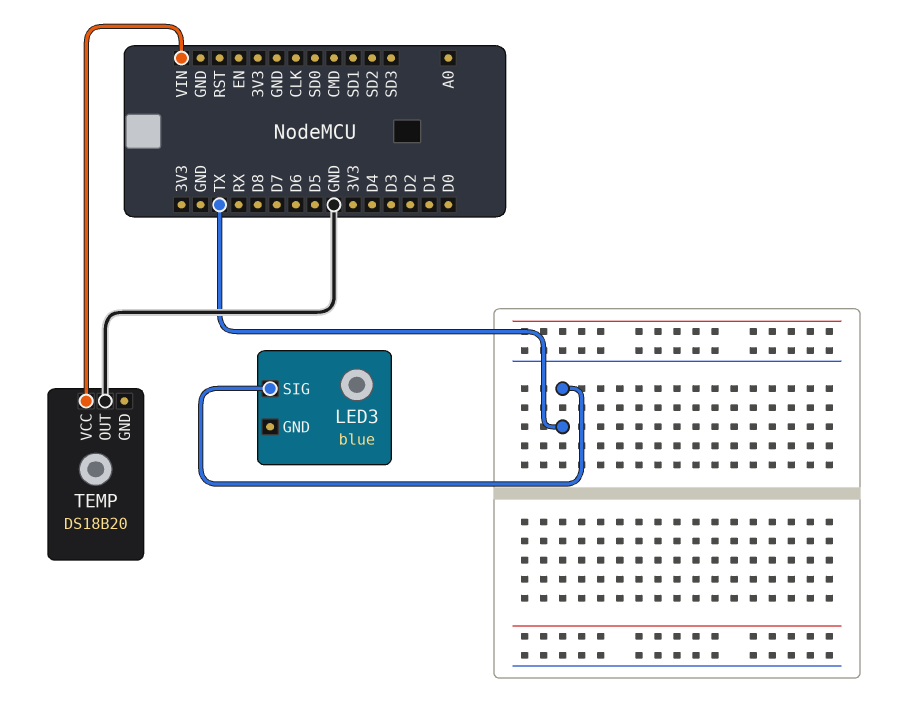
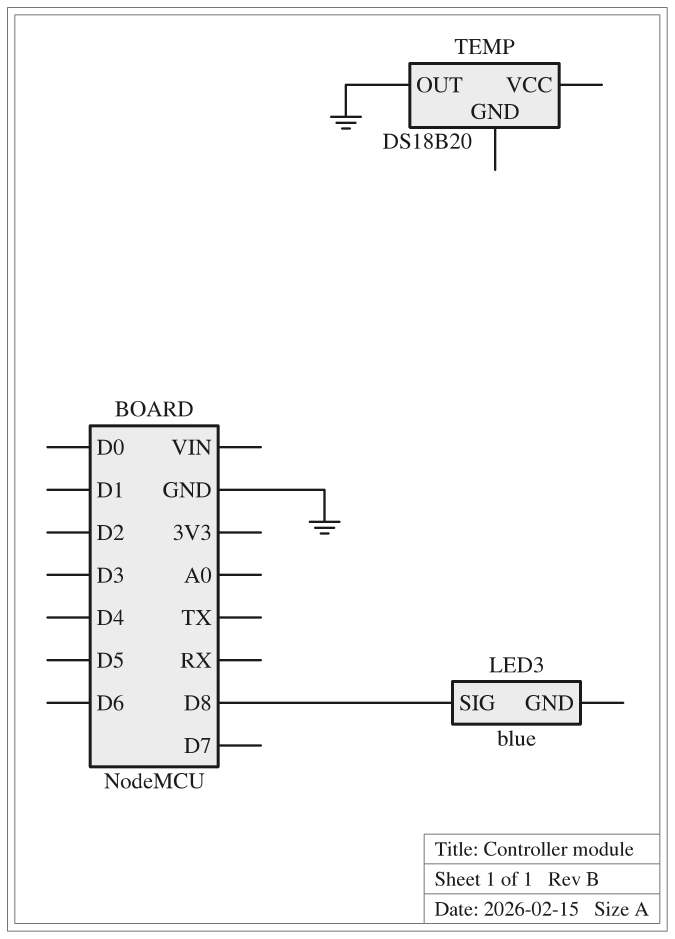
LED3 pin SIG: TX -> D8
TEMP pin VCC: VIN -> none

